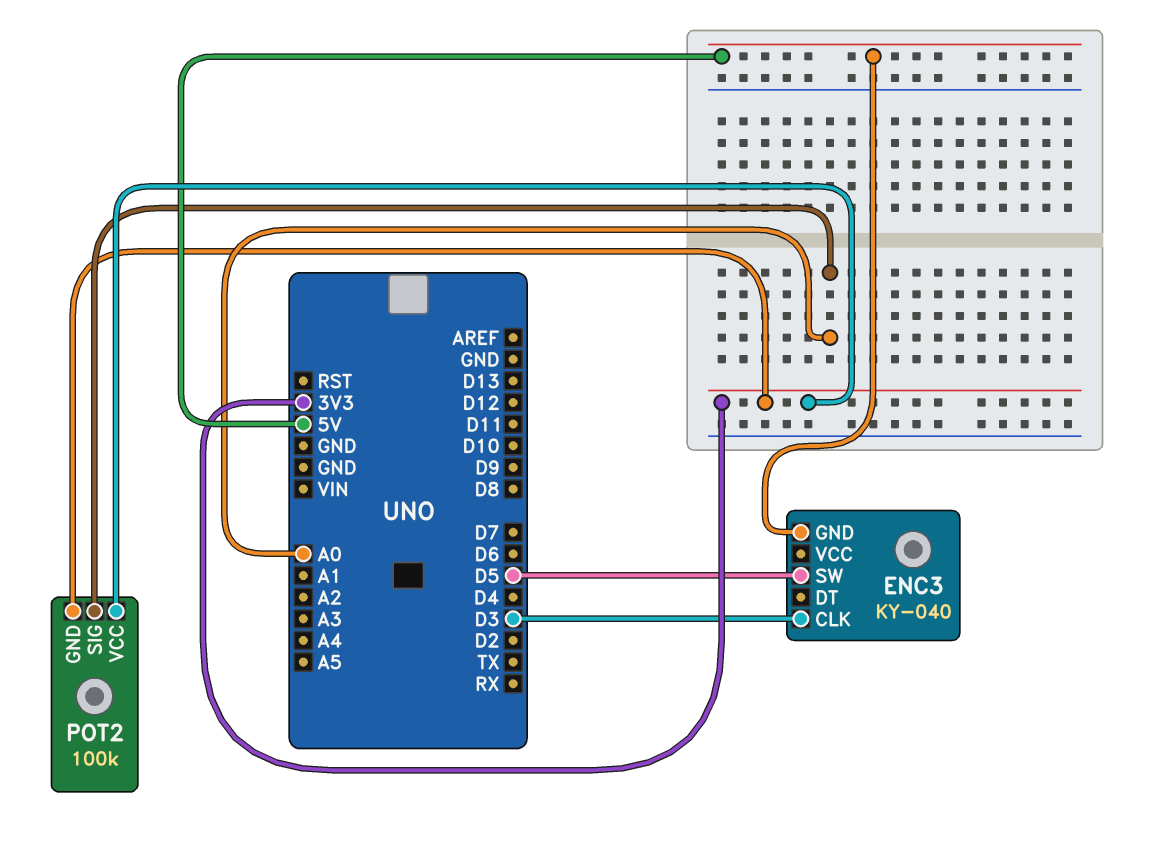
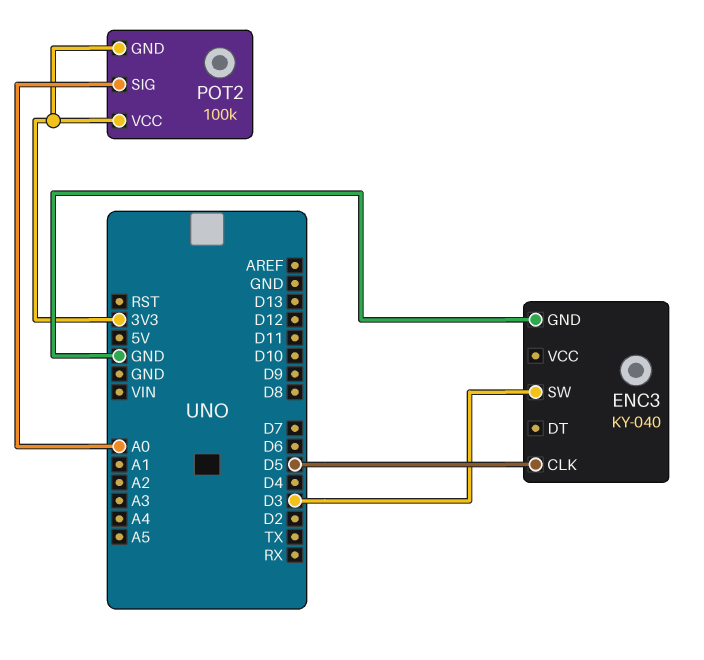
ENC3 pin CLK: D3 -> D5
ENC3 pin GND: 5V -> GND
ENC3 pin SW: D5 -> D3

